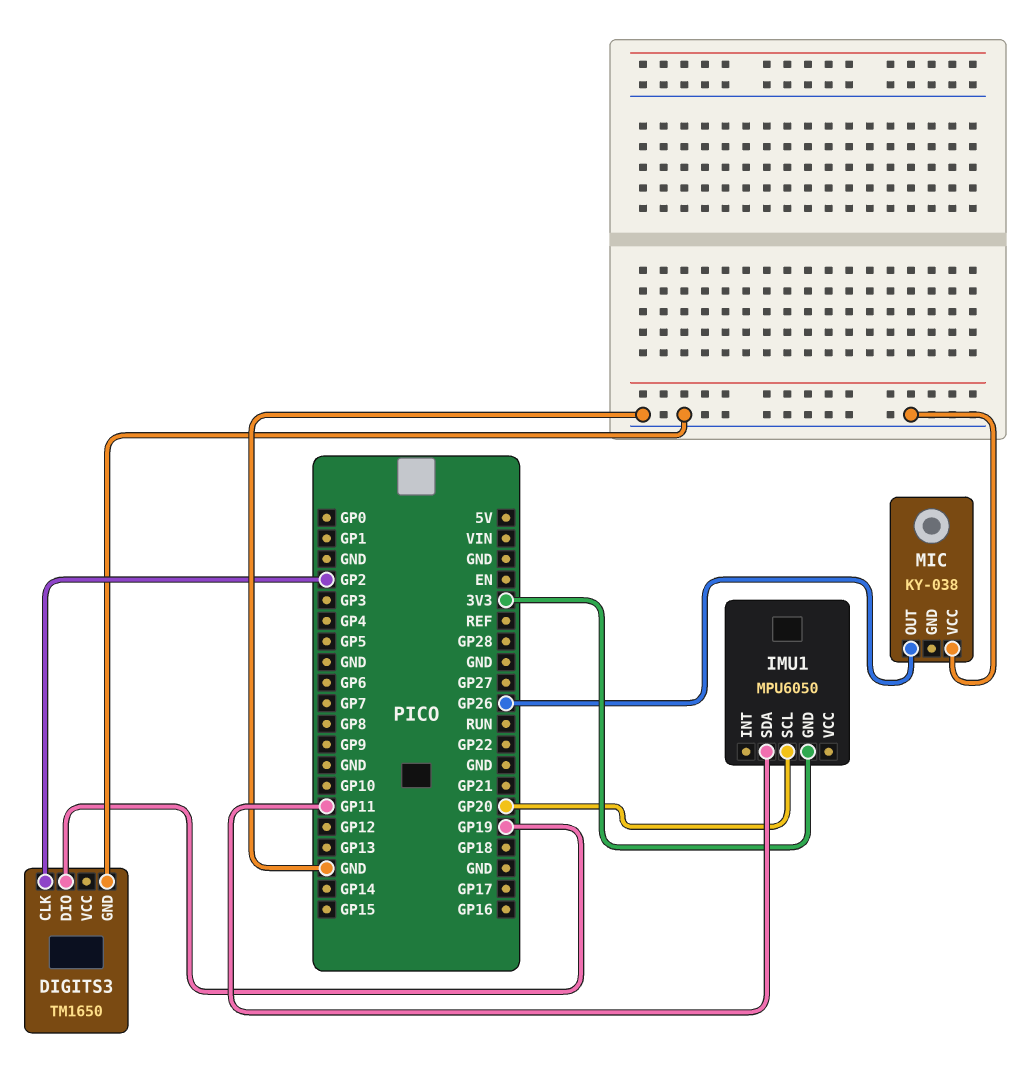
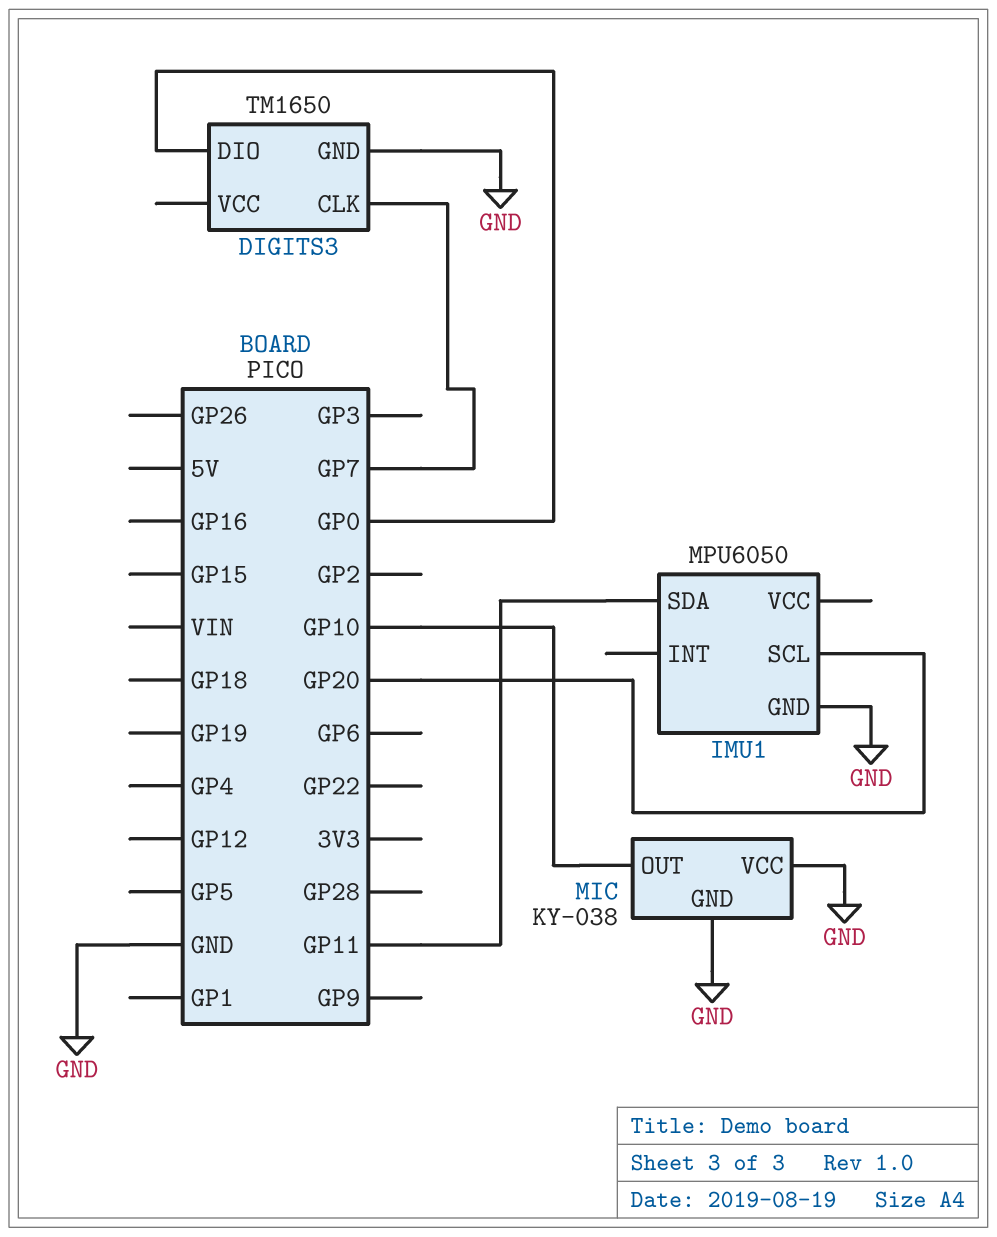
DIGITS3 pin CLK: GP2 -> GP7
DIGITS3 pin DIO: GP19 -> GP0
IMU1 pin GND: 3V3 -> GND
MIC pin GND: none -> GND
MIC pin OUT: GP26 -> GP10

